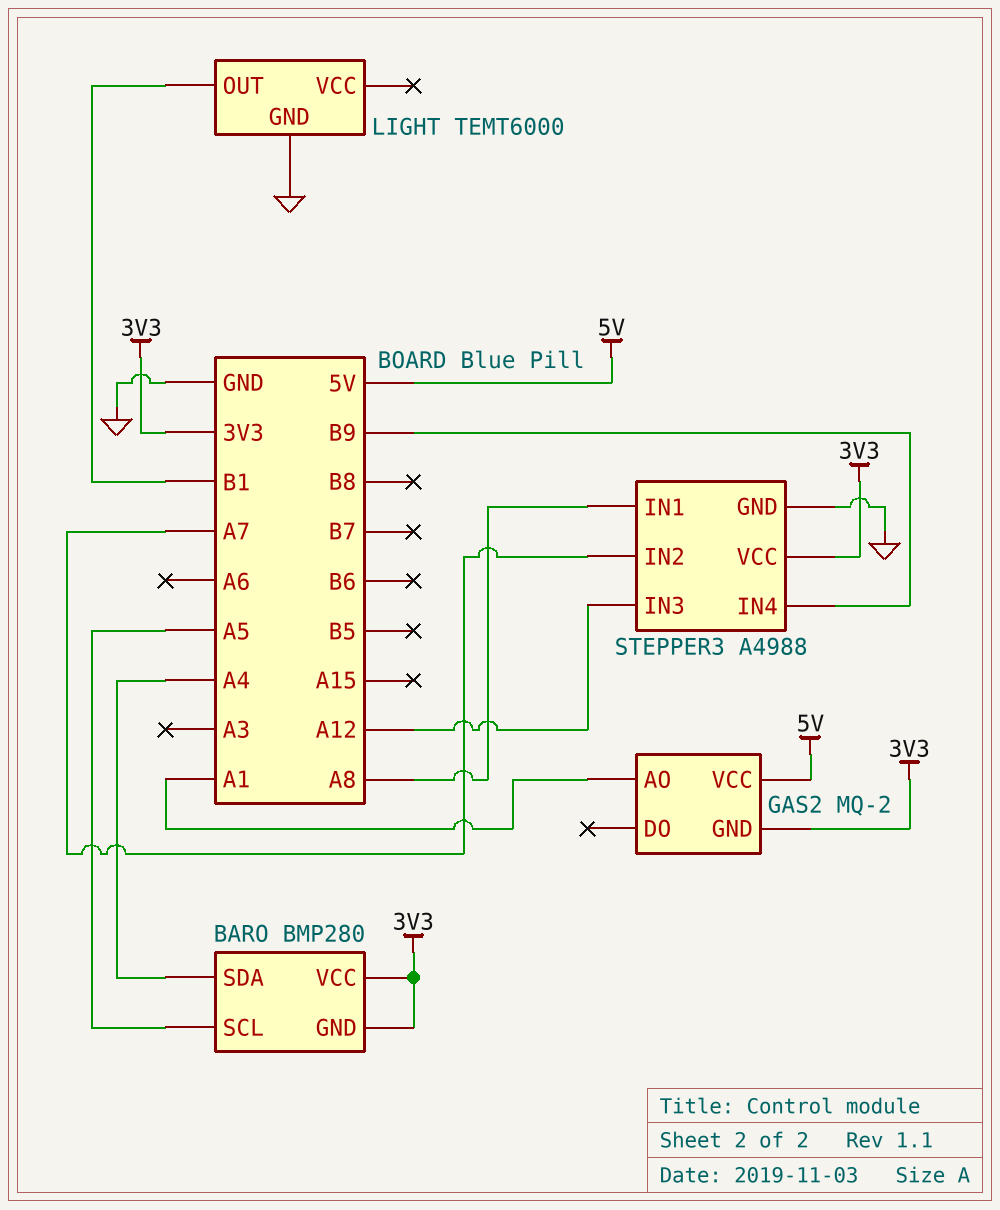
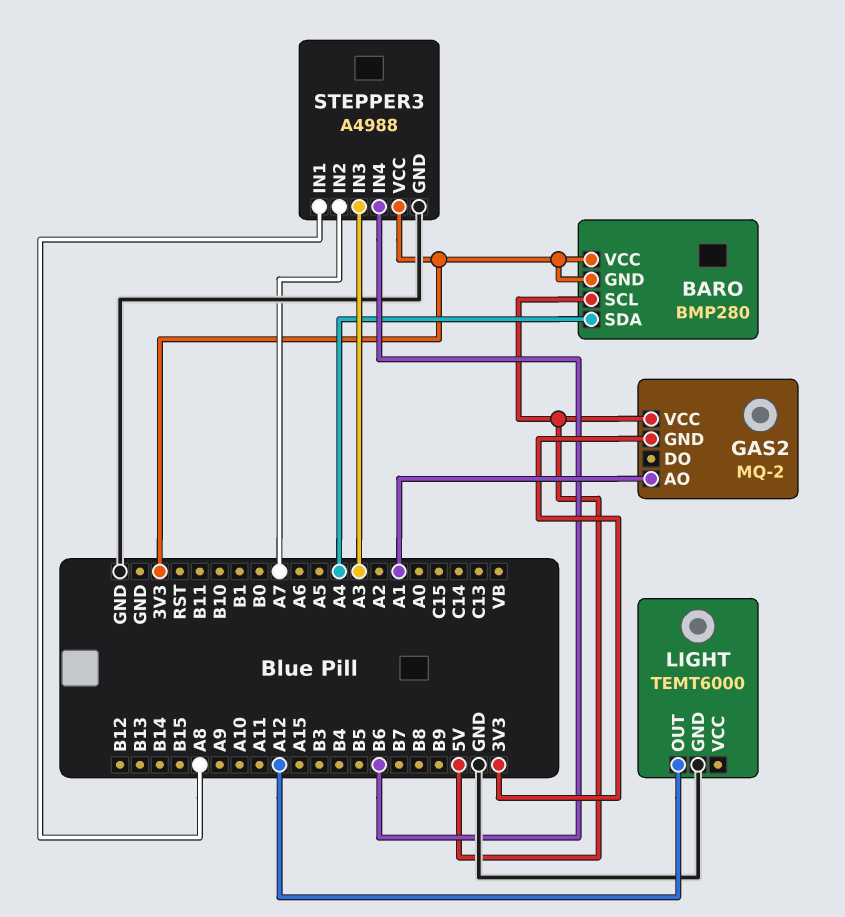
BARO pin SCL: A5 -> 5V
LIGHT pin OUT: B1 -> A12
STEPPER3 pin IN3: A12 -> A3
STEPPER3 pin IN4: B9 -> B6

